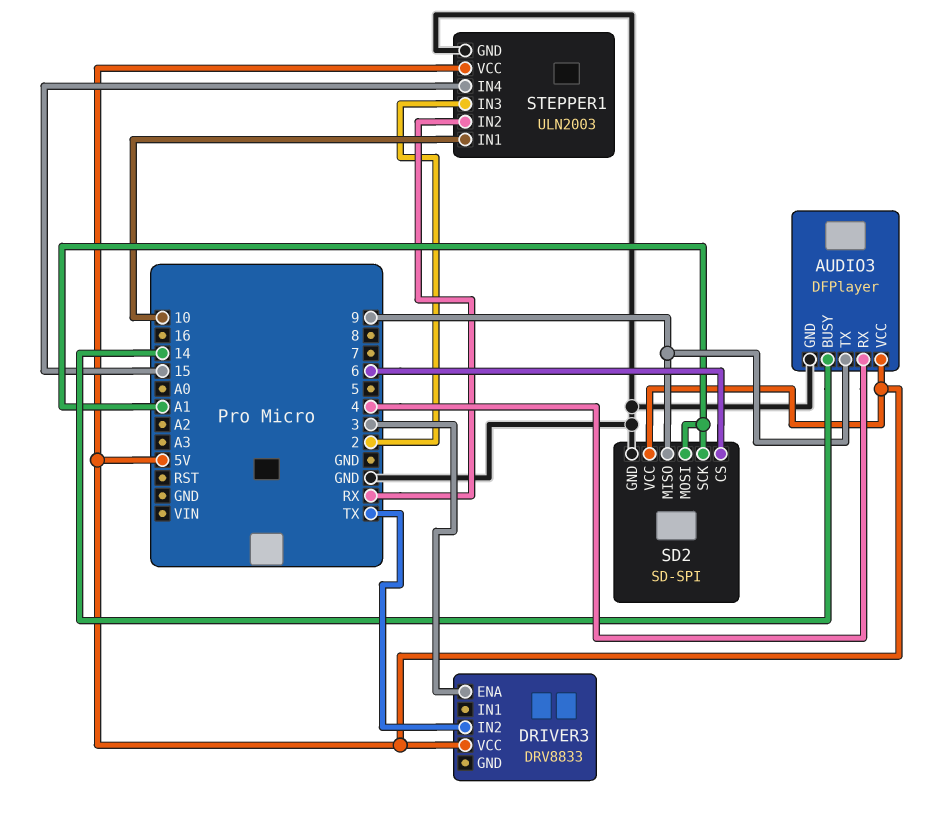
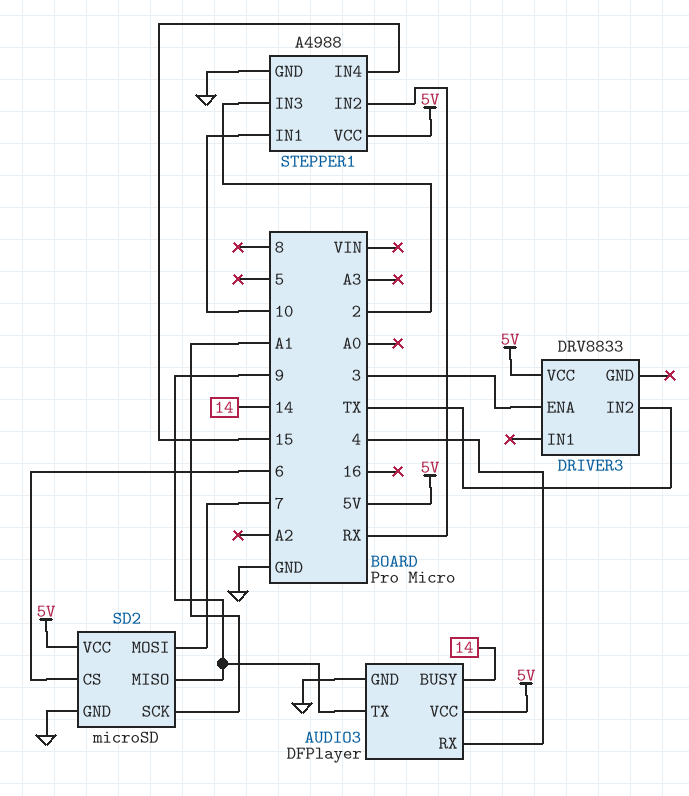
SD2: SD-SPI -> microSD
SD2 pin MOSI: A1 -> 7
STEPPER1: ULN2003 -> A4988

